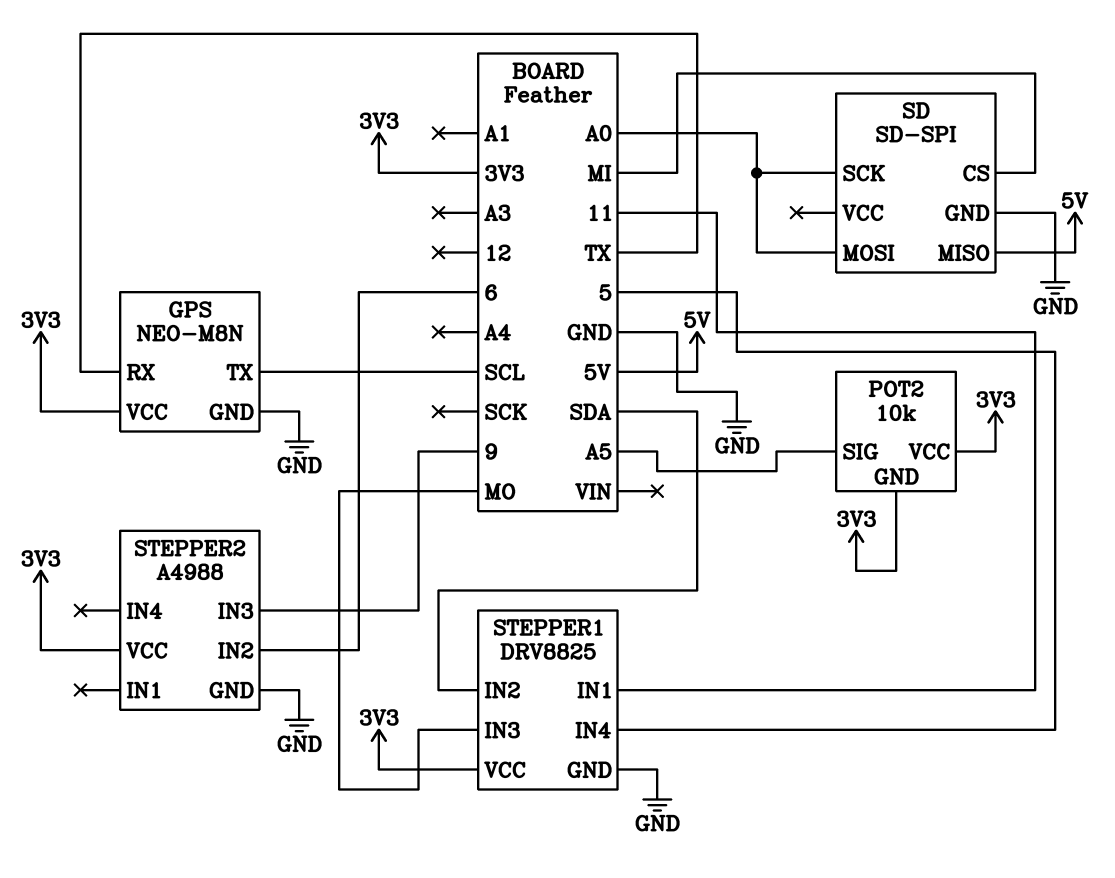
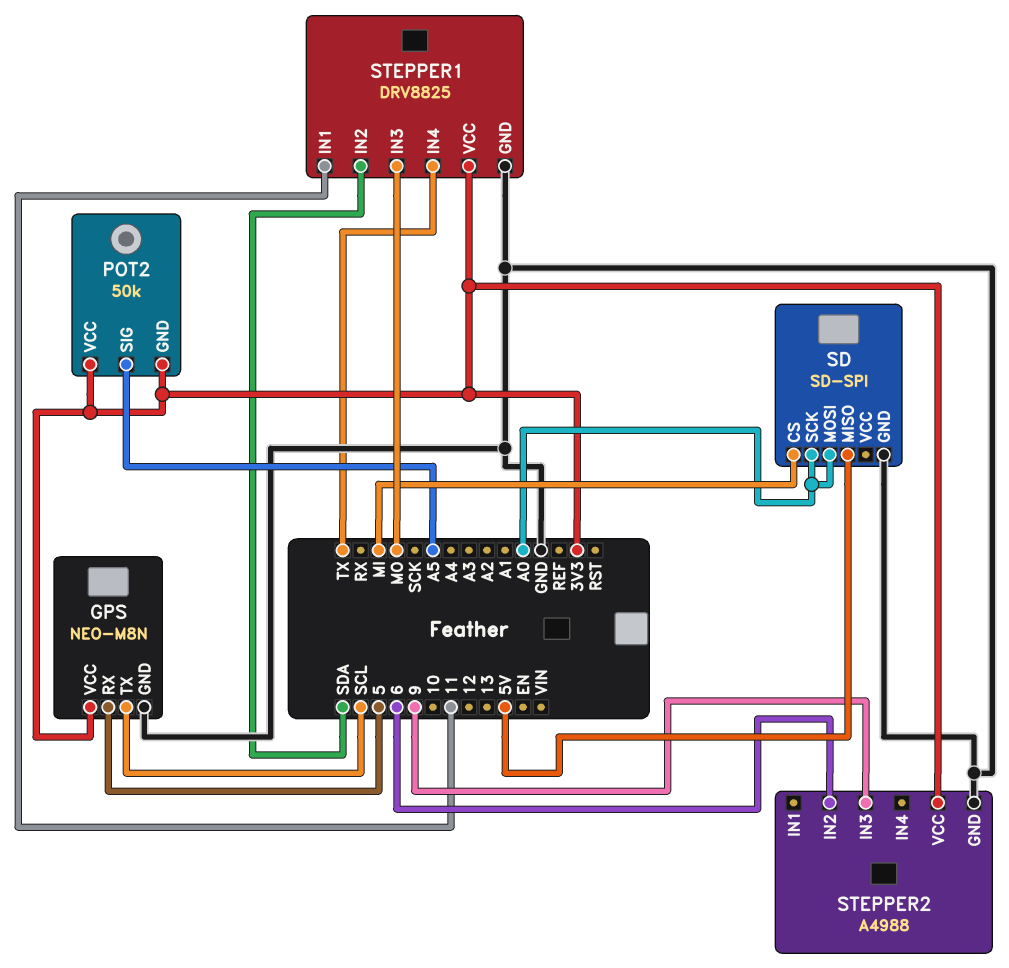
GPS pin RX: TX -> 5
POT2: 10k -> 50k
STEPPER1 pin IN4: 5 -> TX

